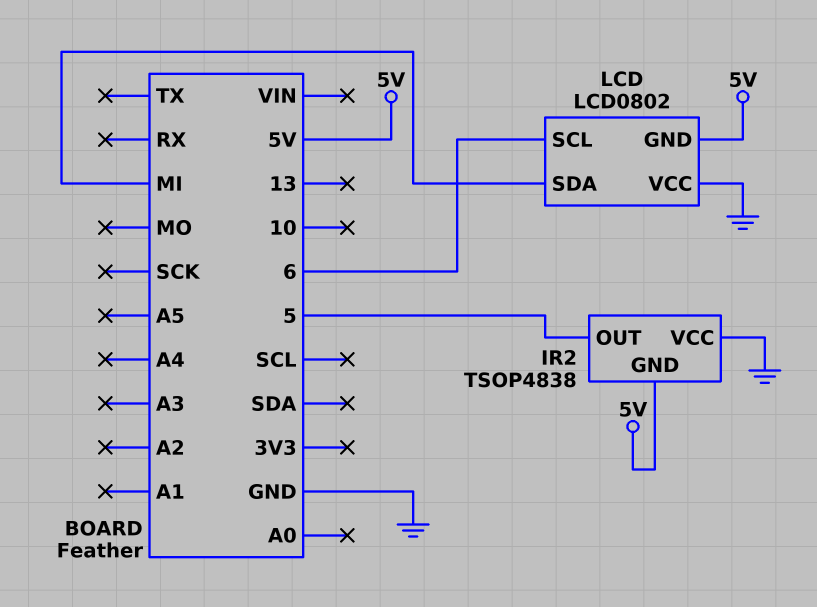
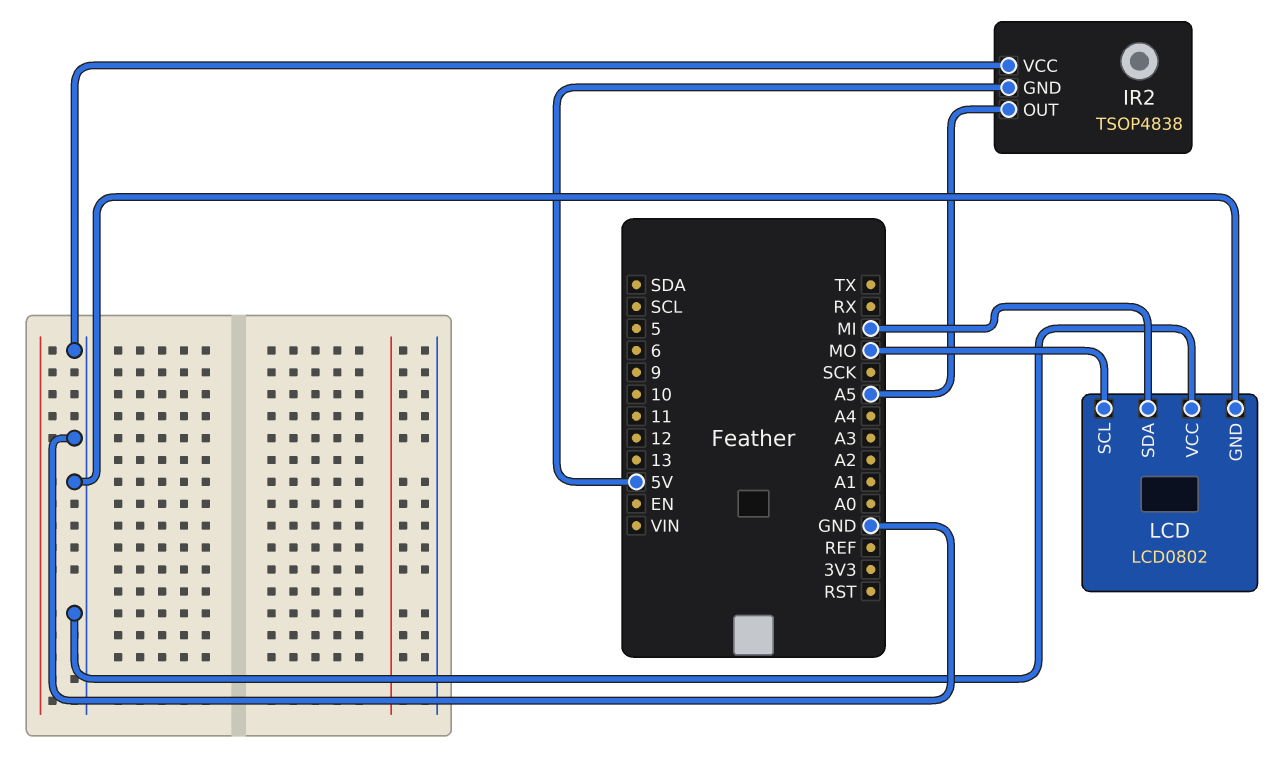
IR2 pin OUT: 5 -> A5
LCD pin GND: 5V -> GND
LCD pin SCL: 6 -> MO

